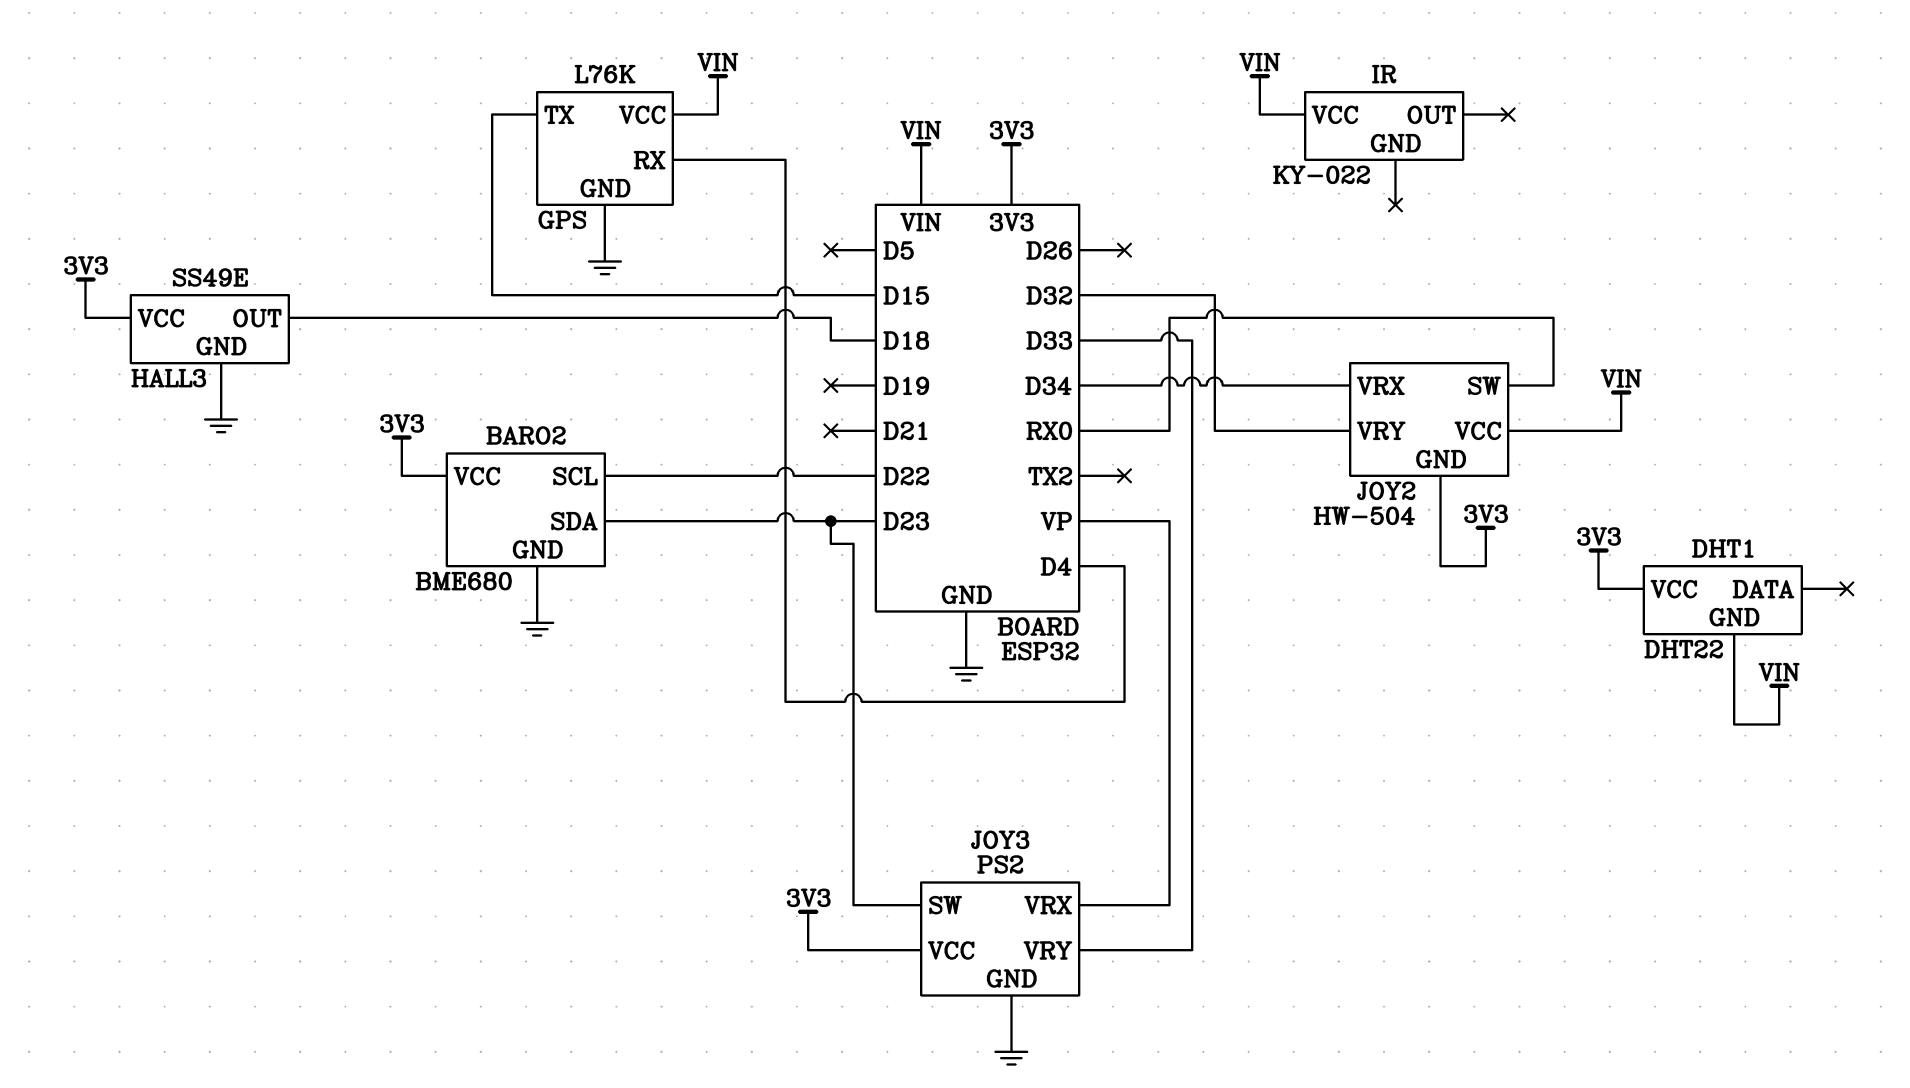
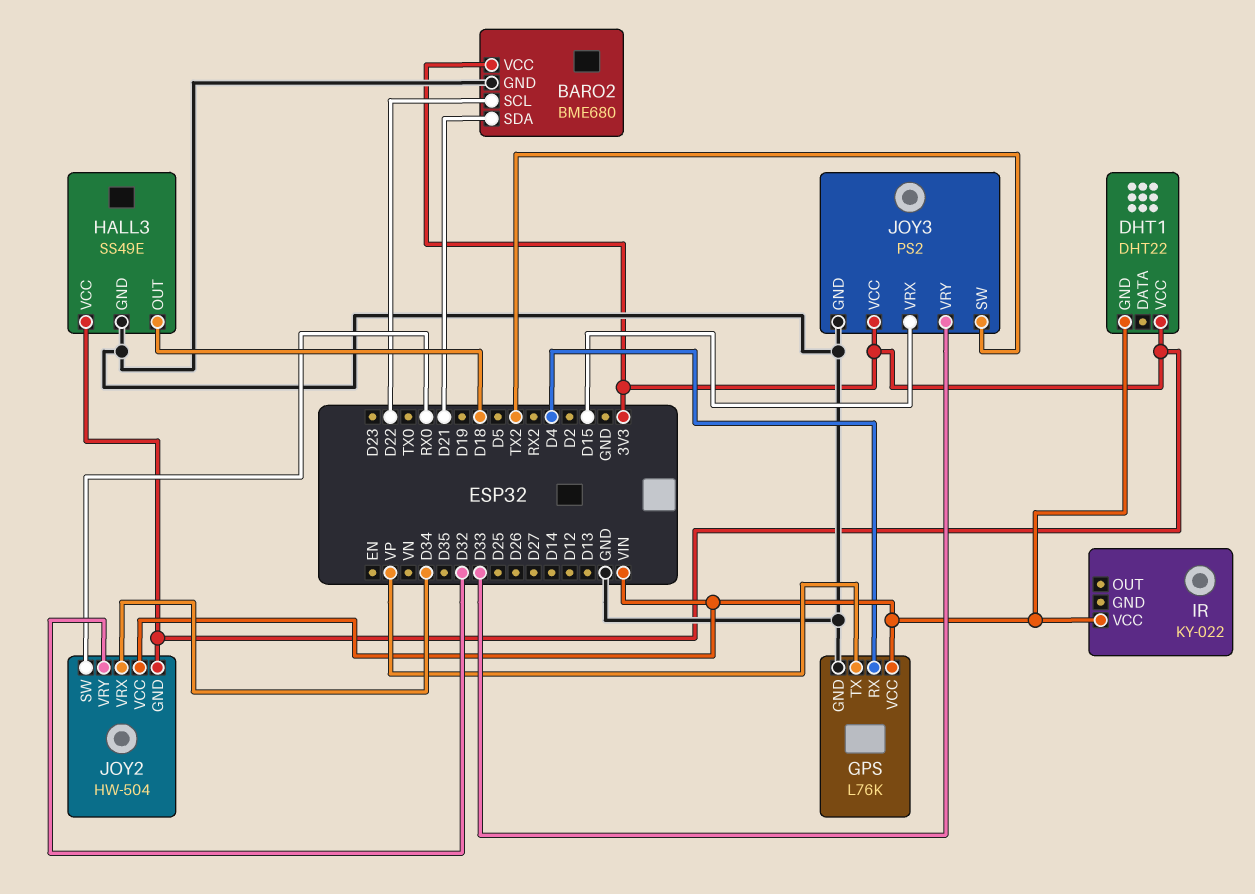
BARO2 pin SDA: D23 -> D21
GPS pin TX: D15 -> VP
JOY3 pin SW: D23 -> TX2
JOY3 pin VRX: VP -> D15

